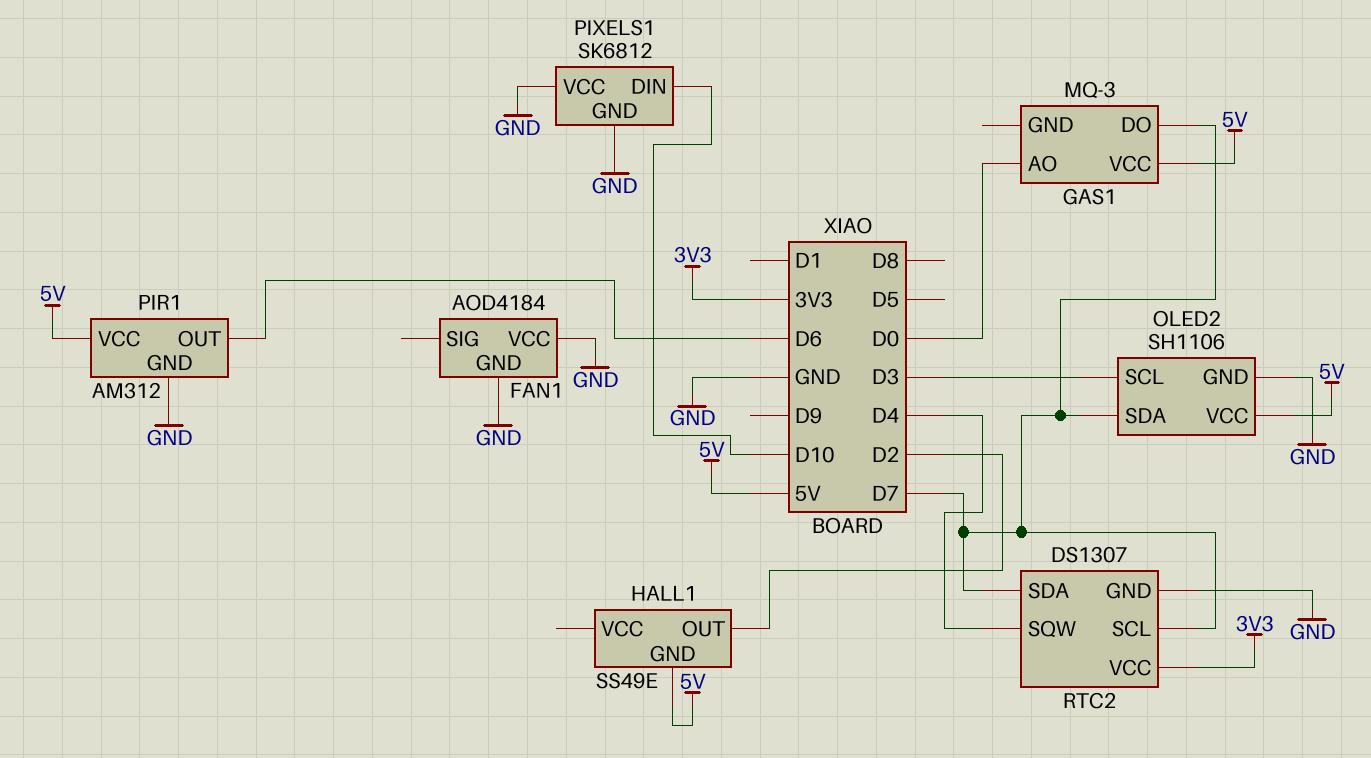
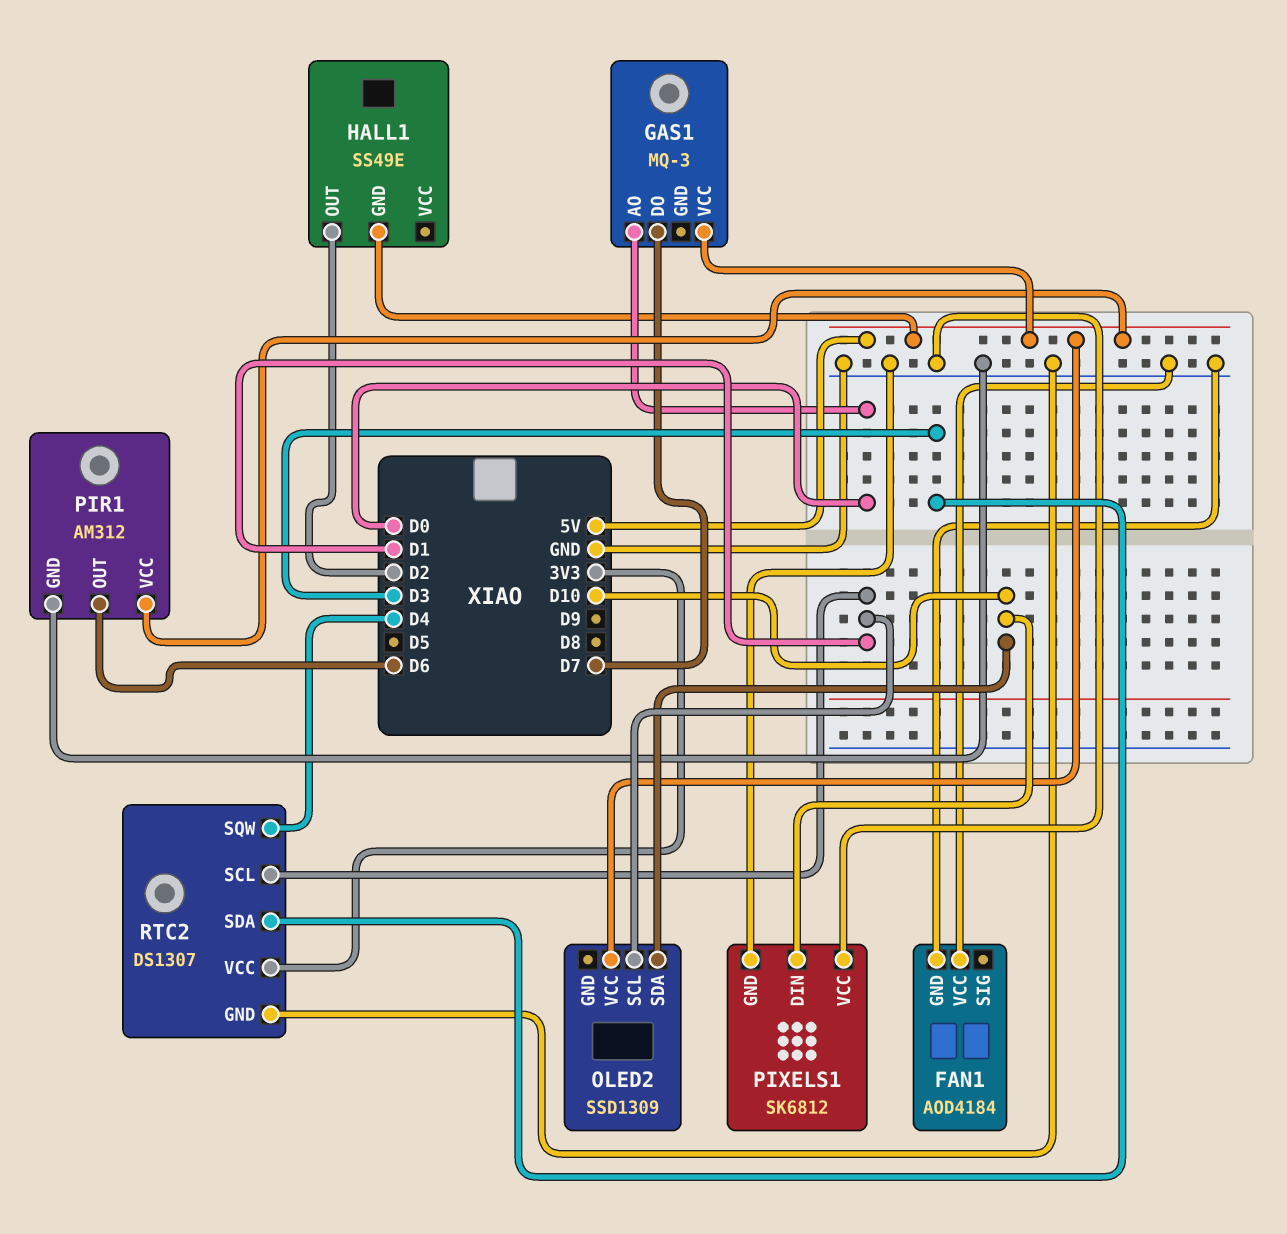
OLED2: SH1106 -> SSD1309
OLED2 pin GND: GND -> none
OLED2 pin SCL: D3 -> D1
OLED2 pin SDA: D7 -> D10
RTC2 pin SCL: D7 -> D1
RTC2 pin SDA: D7 -> D3

